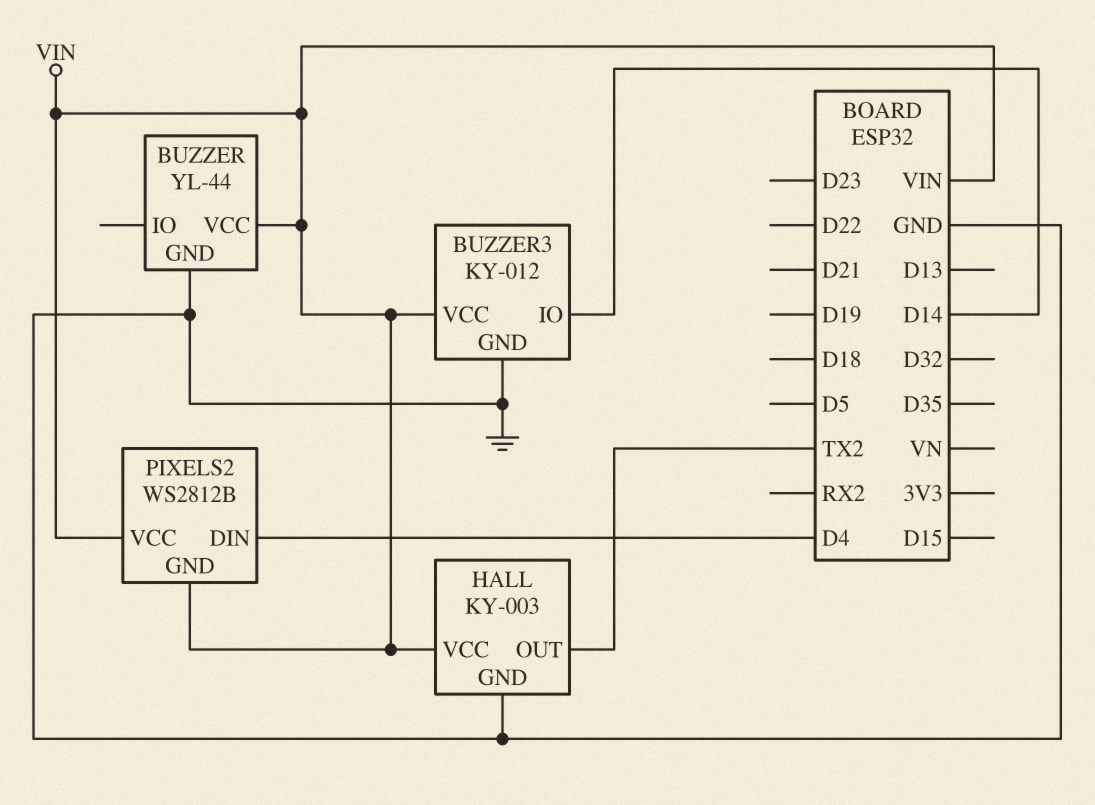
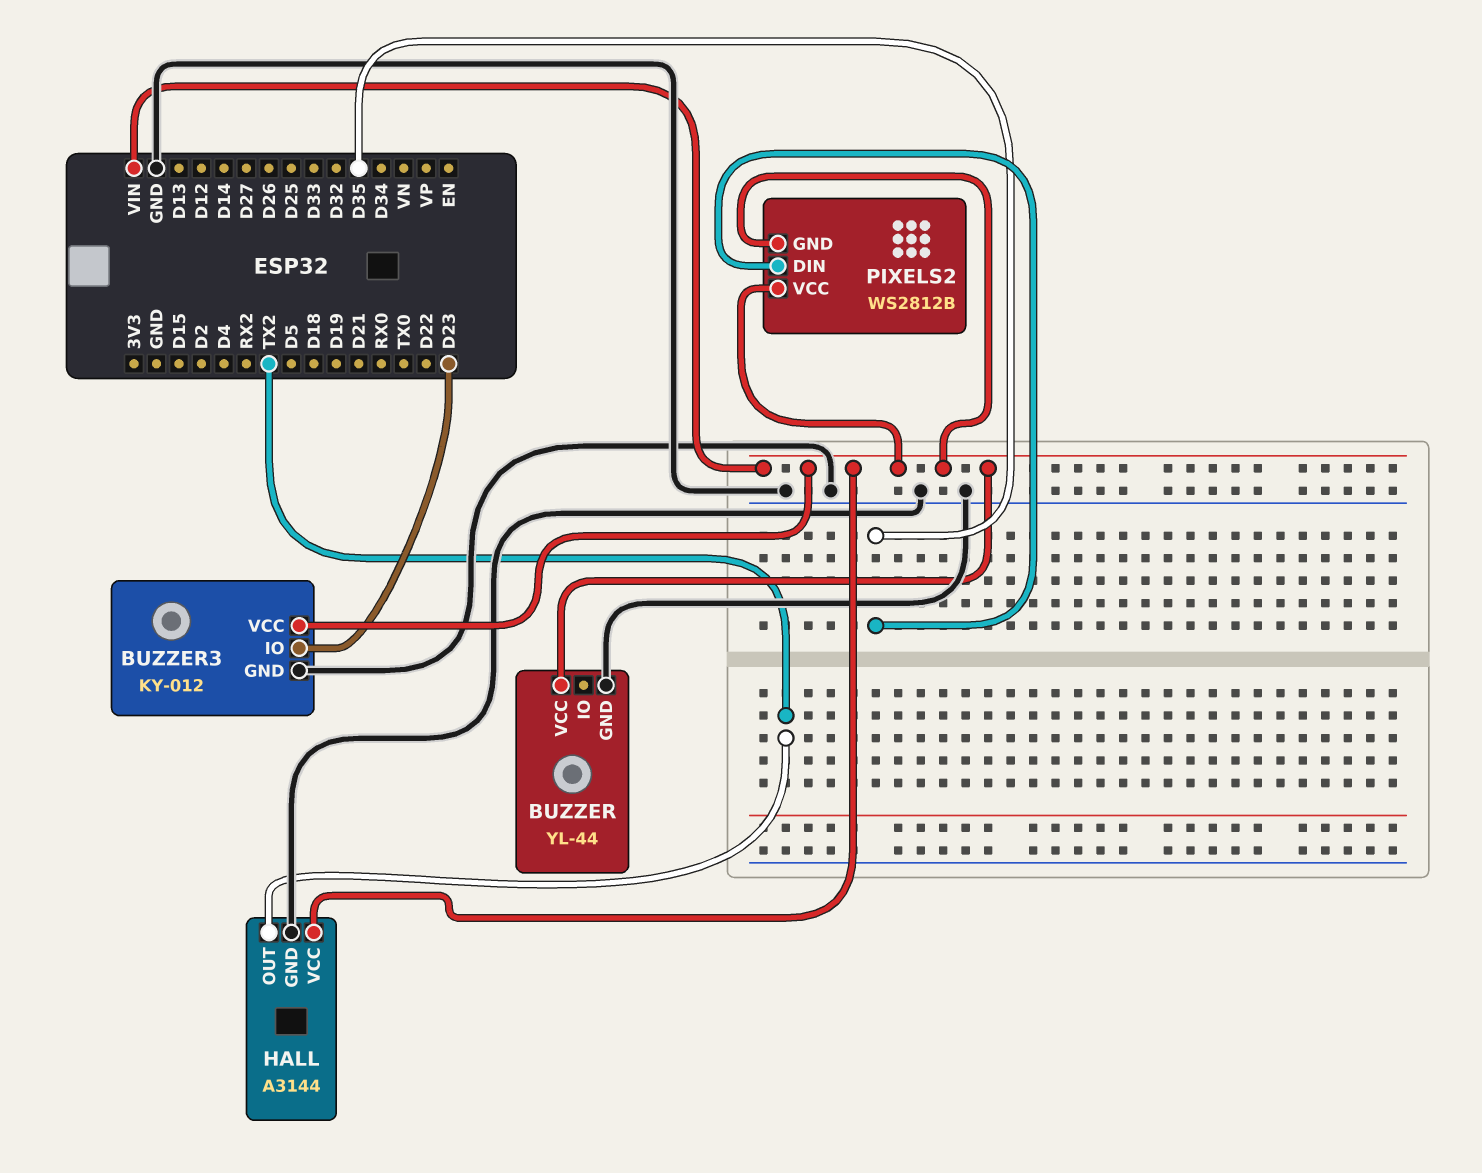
BUZZER3 pin IO: D14 -> D23
HALL: KY-003 -> A3144
PIXELS2 pin DIN: D4 -> D35

